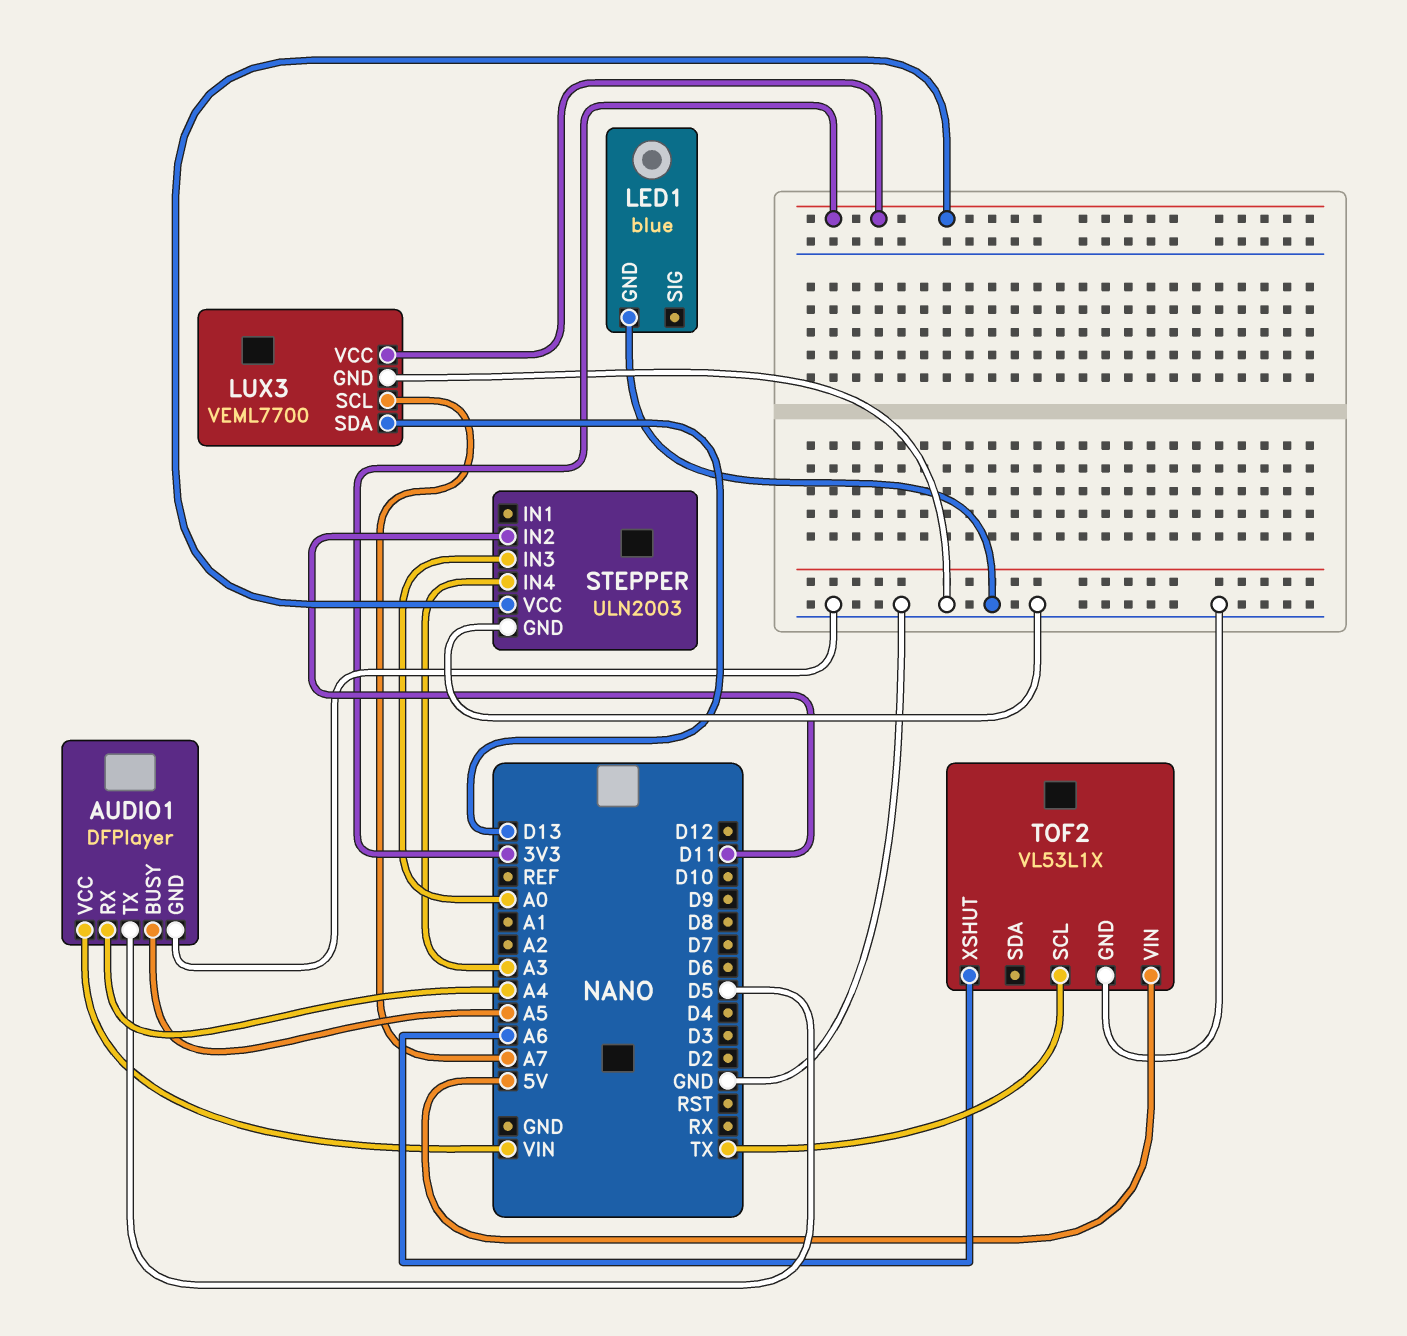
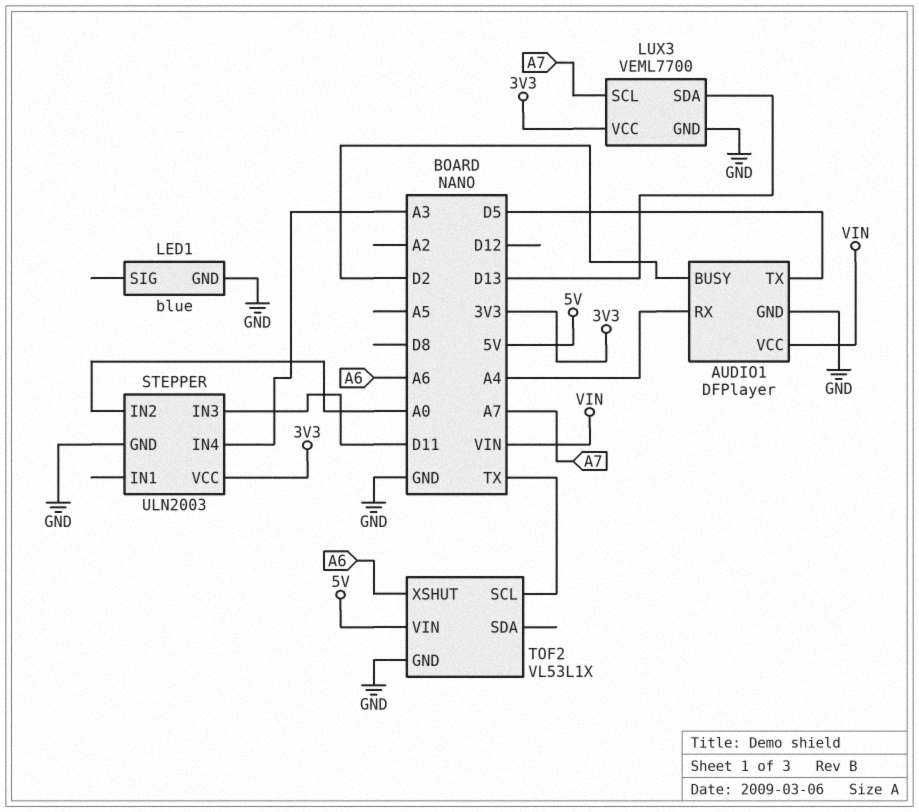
AUDIO1 pin BUSY: A5 -> D2
STEPPER pin IN2: D11 -> A0
STEPPER pin IN3: A0 -> D11

